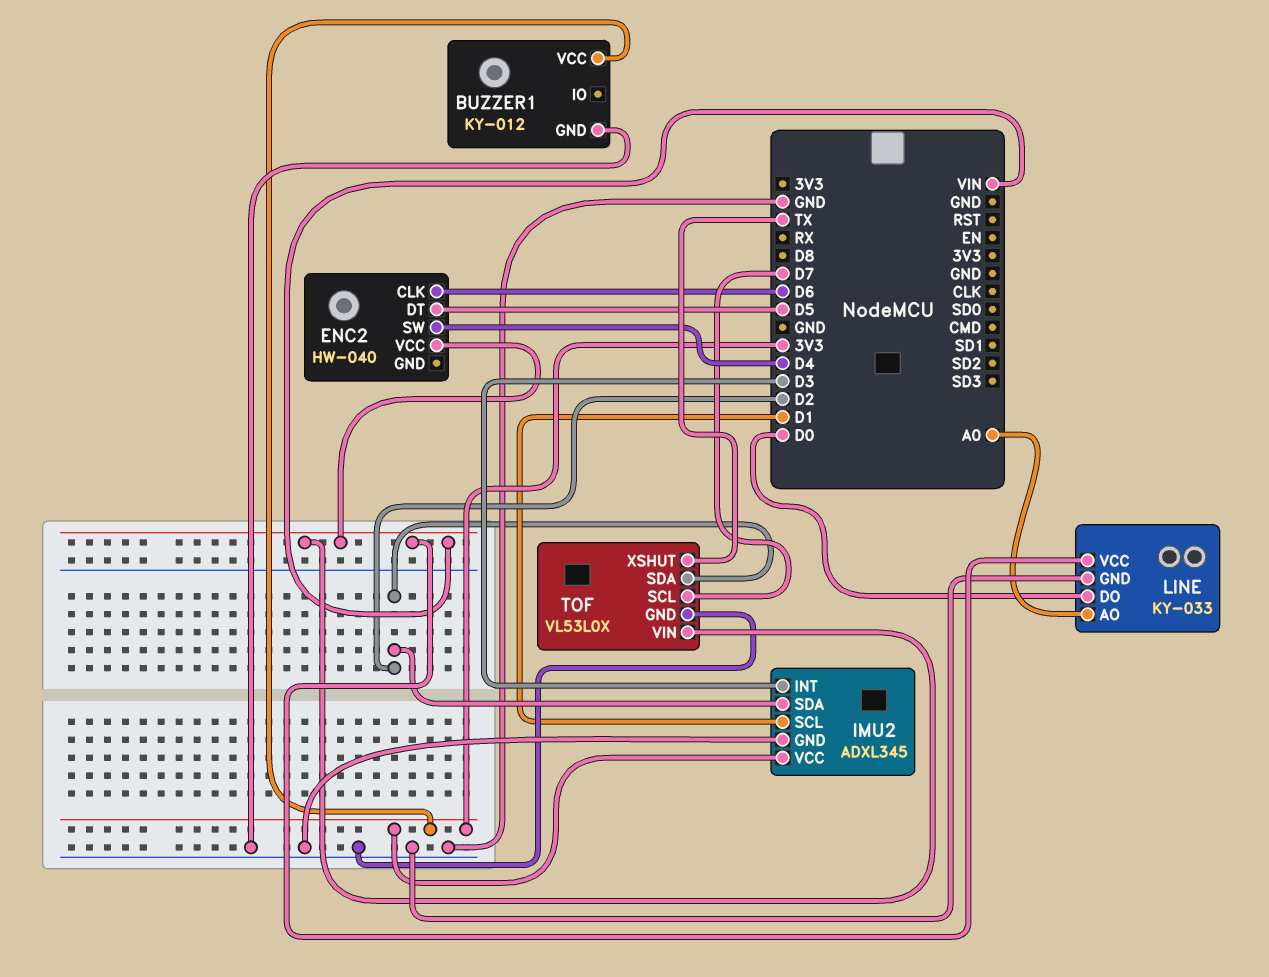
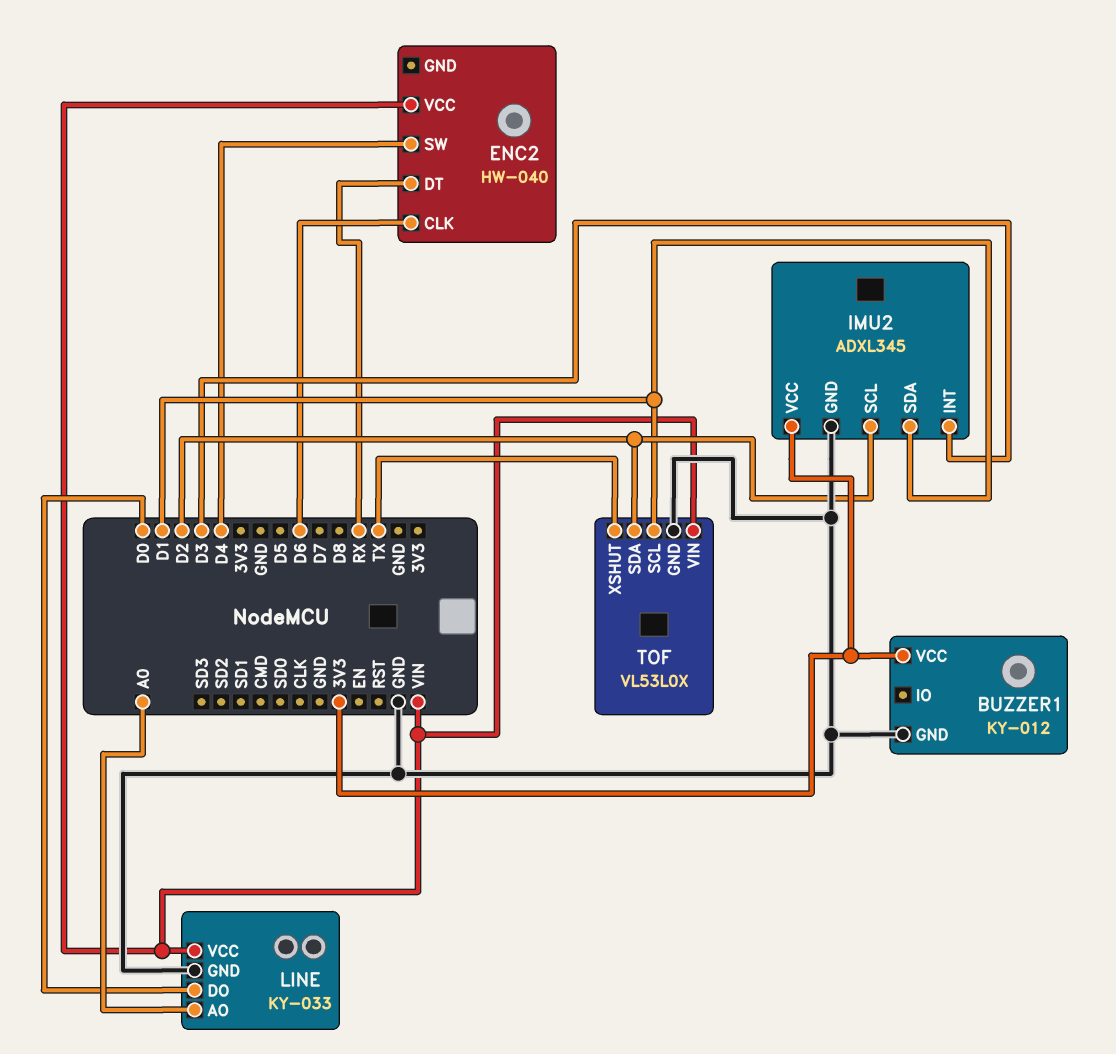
ENC2 pin DT: D5 -> RX
IMU2 pin SCL: D1 -> D2
IMU2 pin SDA: D2 -> D1
TOF pin SCL: D7 -> D1

